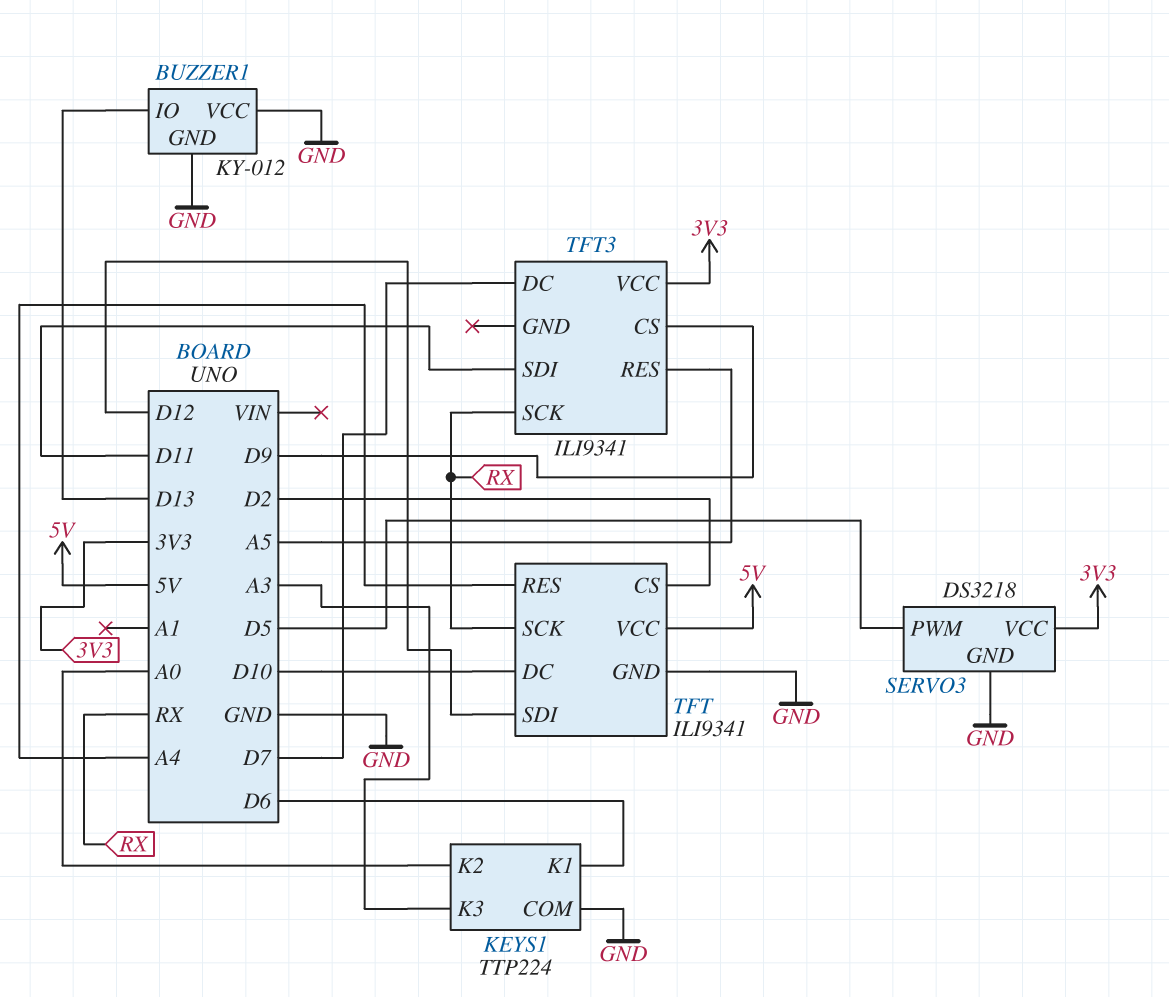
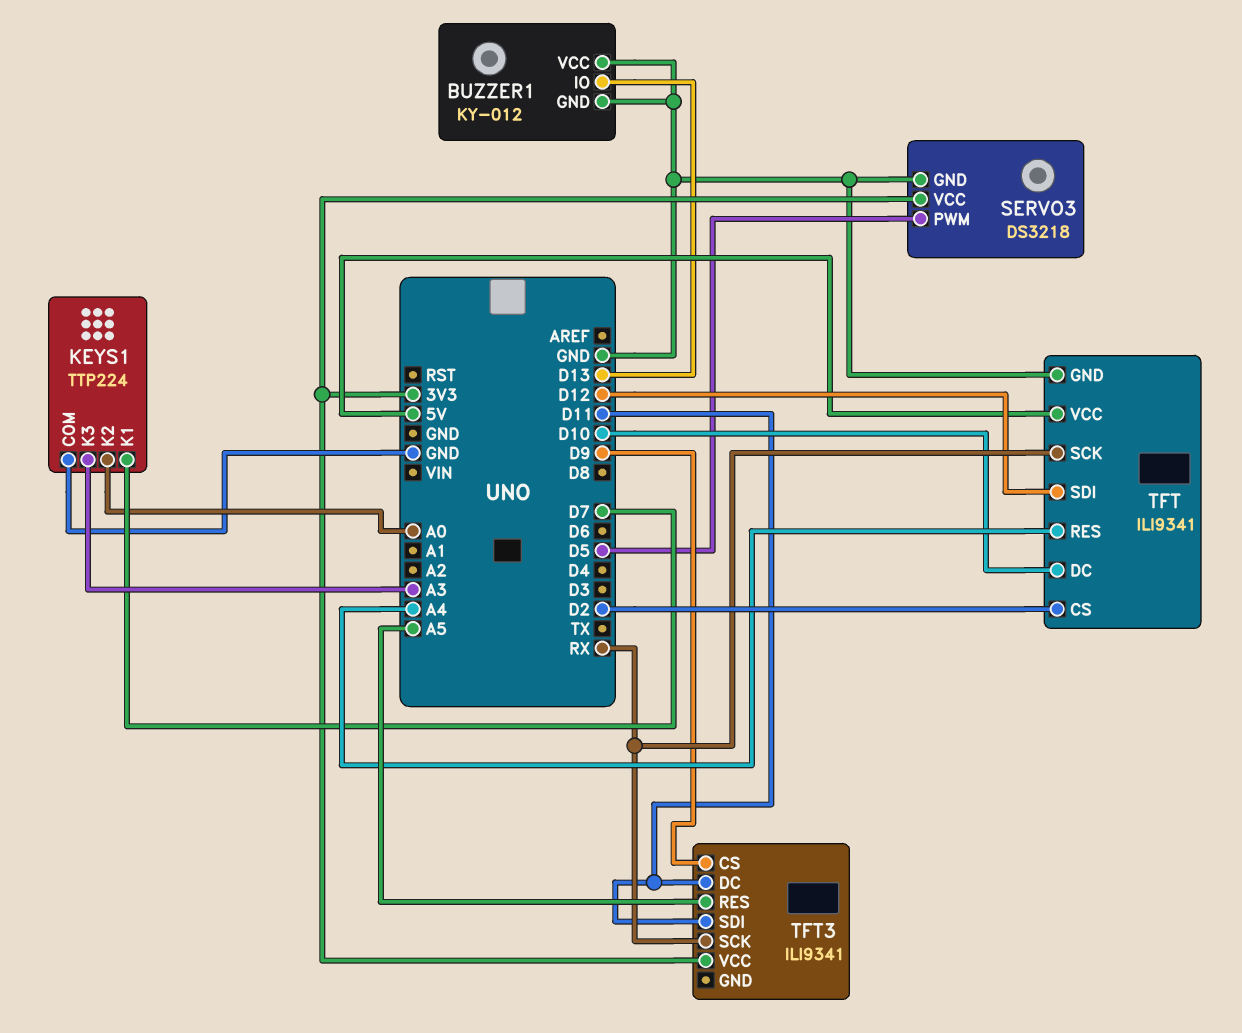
KEYS1 pin K1: D6 -> D7
TFT3 pin DC: D7 -> D11

